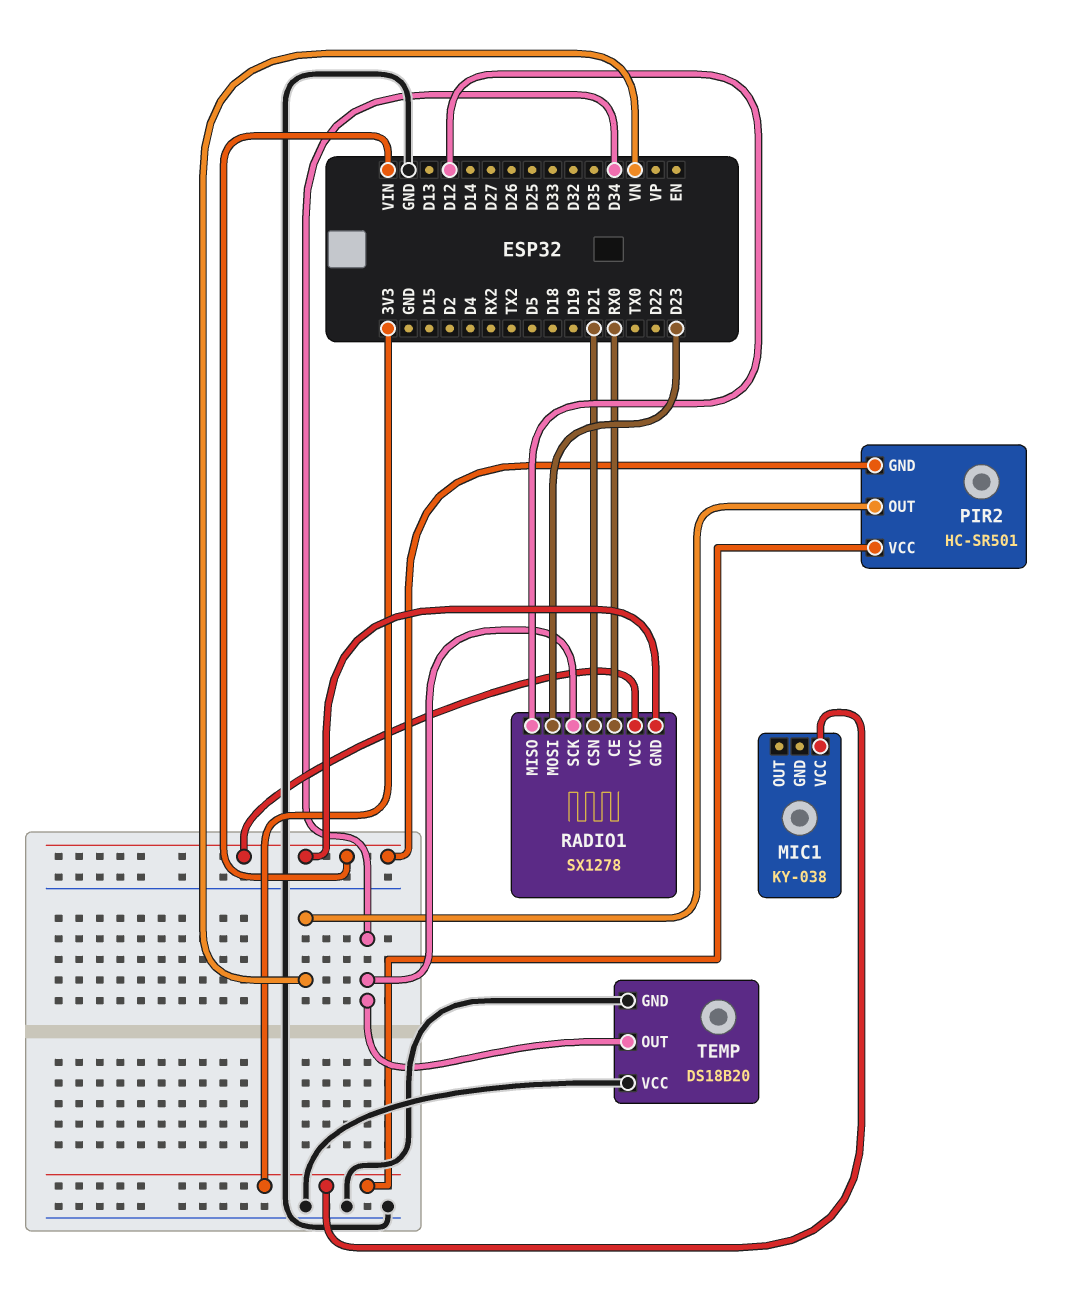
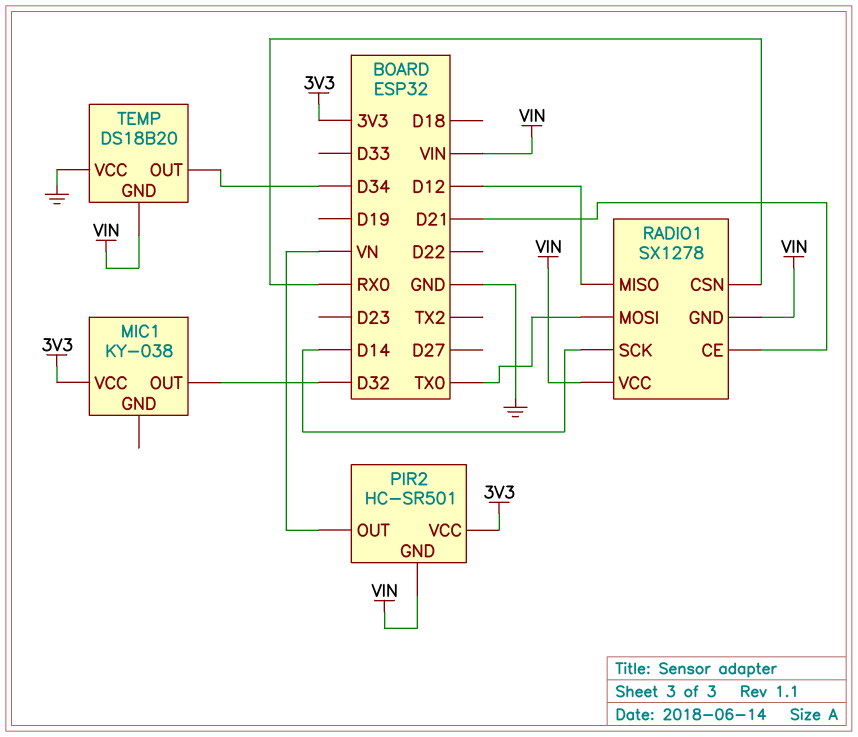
MIC1 pin OUT: none -> D32
RADIO1 pin CE: RX0 -> D21
RADIO1 pin CSN: D21 -> RX0
RADIO1 pin MOSI: D23 -> TX0
RADIO1 pin SCK: D34 -> D14
TEMP pin GND: GND -> VIN

